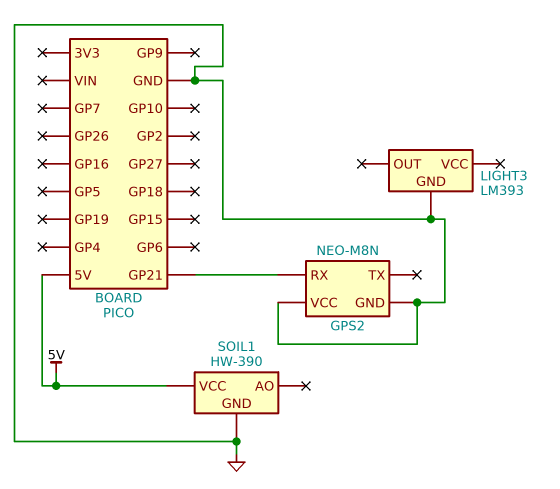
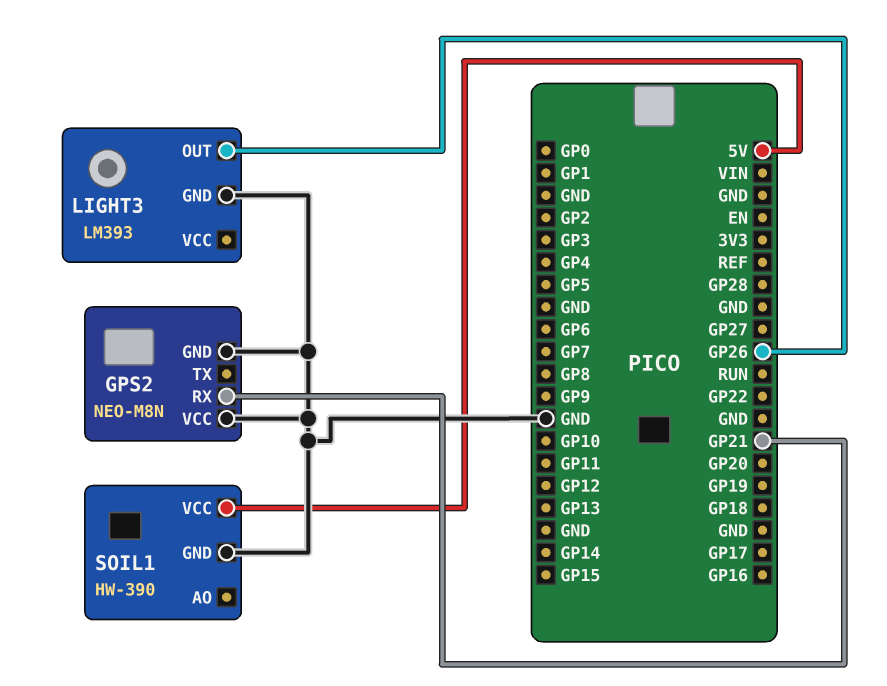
LIGHT3 pin OUT: none -> GP26

